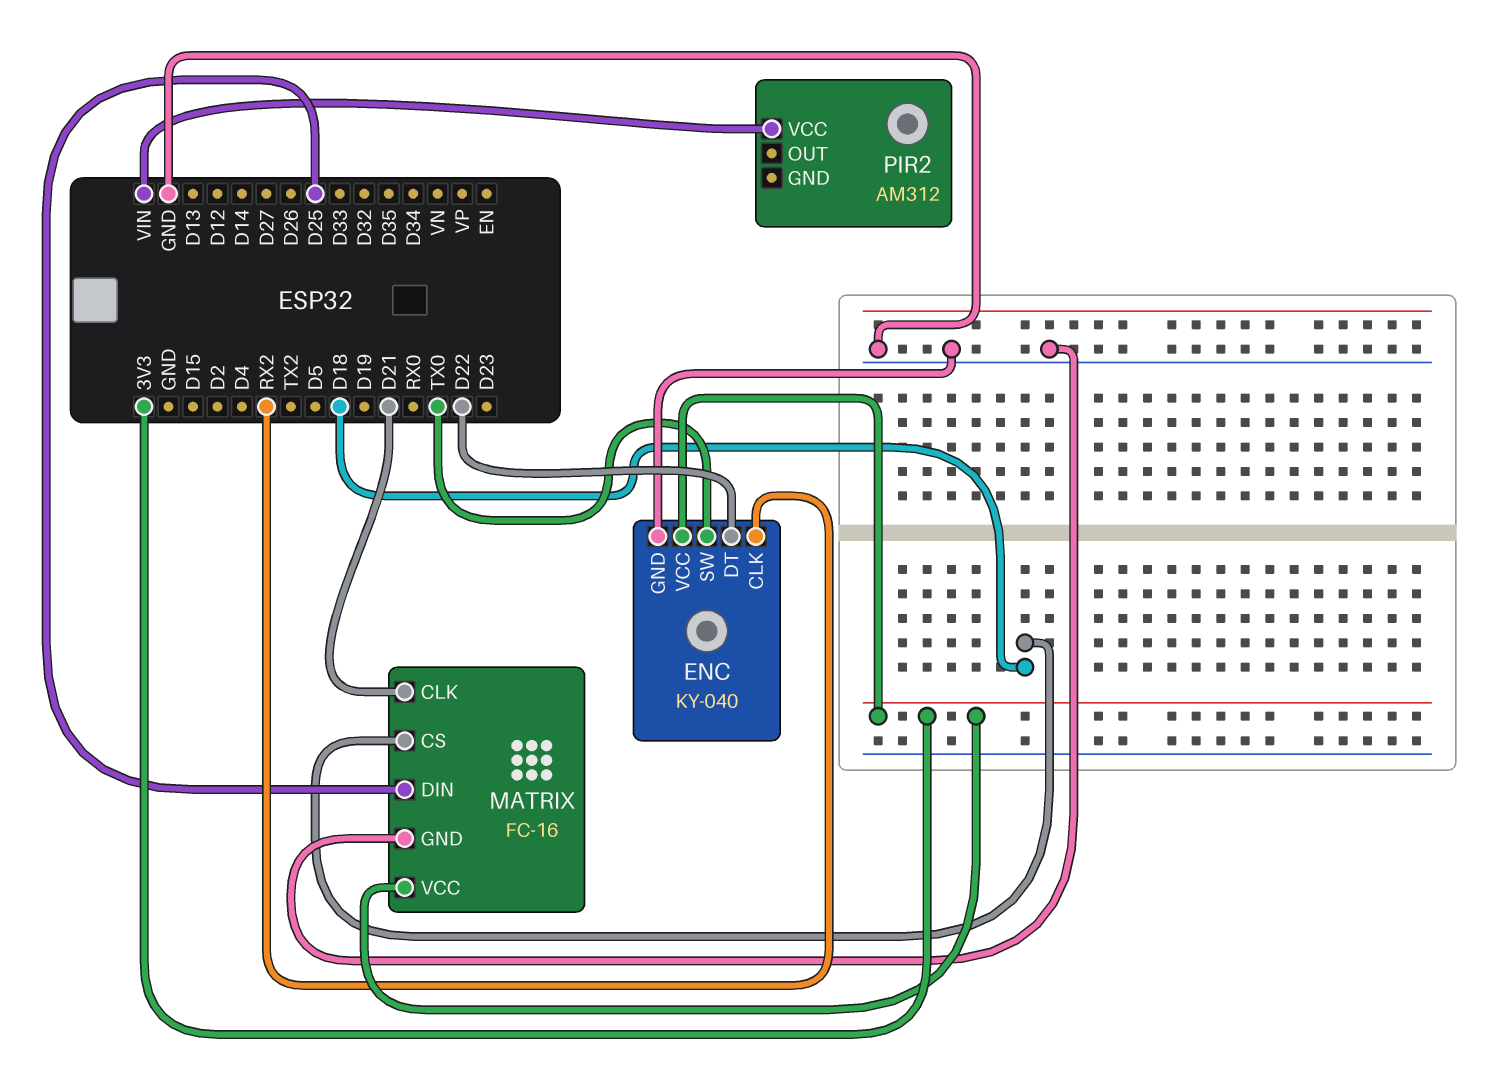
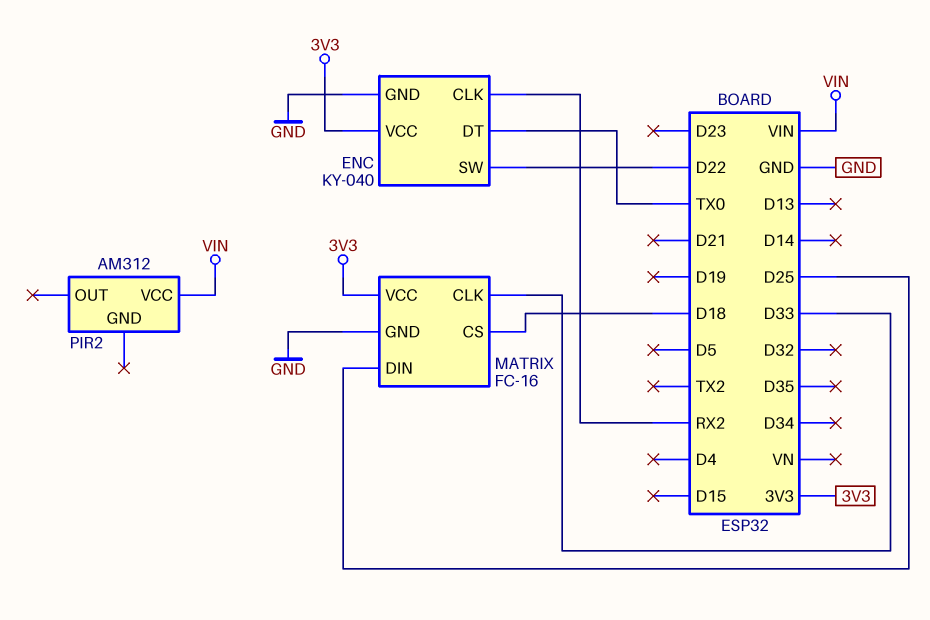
ENC pin DT: D22 -> TX0
ENC pin SW: TX0 -> D22
MATRIX pin CLK: D21 -> D33

